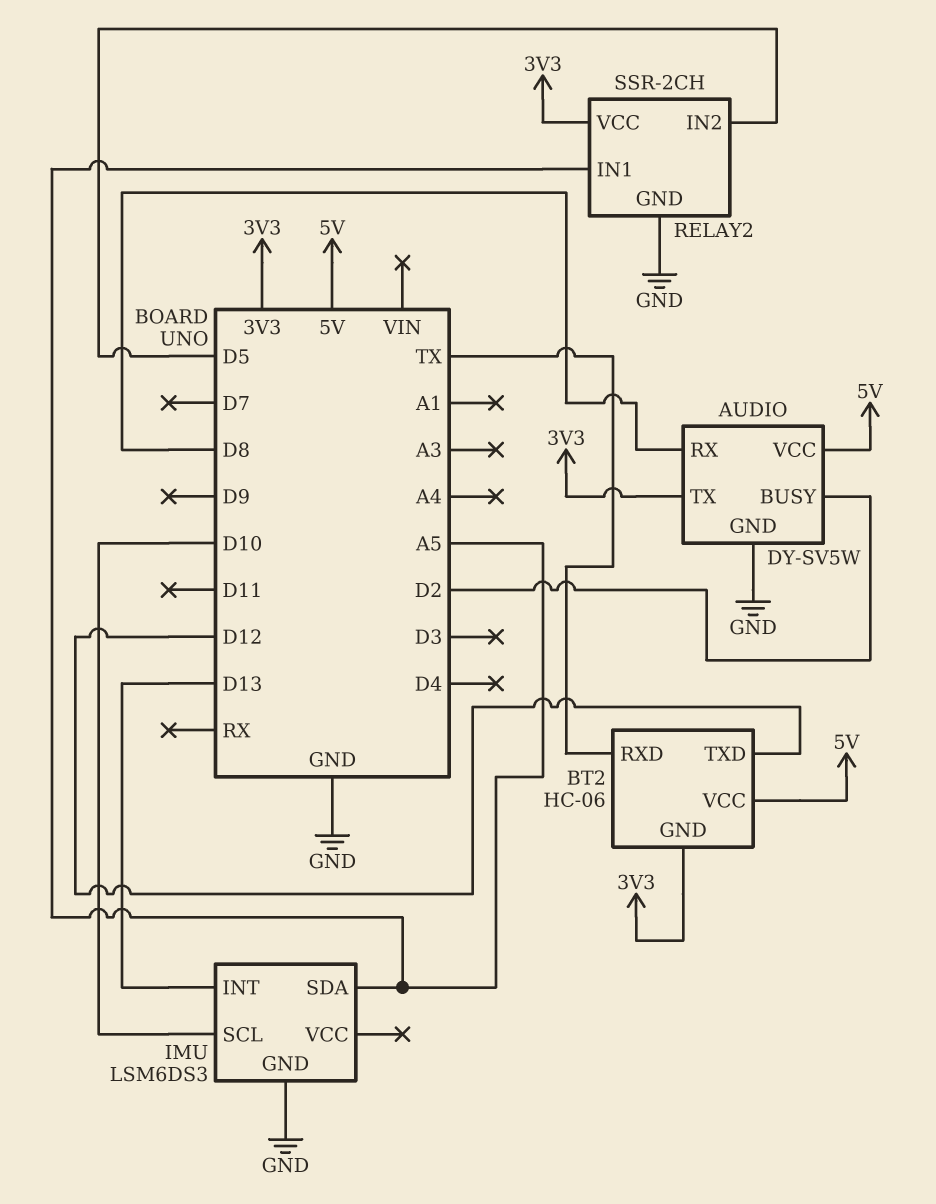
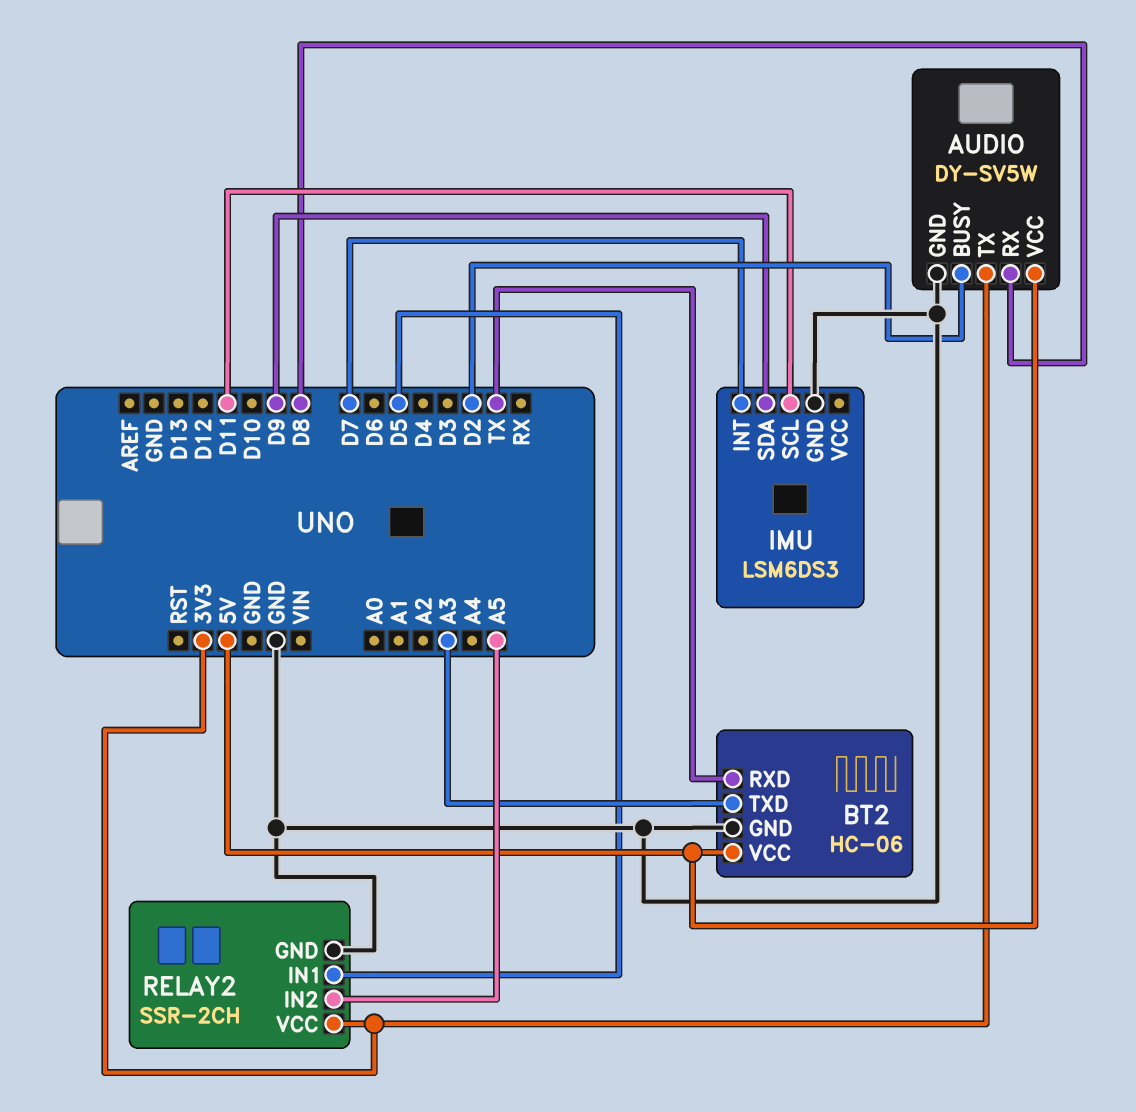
BT2 pin GND: 3V3 -> GND
BT2 pin TXD: D12 -> A3
IMU pin INT: D13 -> D7
IMU pin SCL: D10 -> D11
IMU pin SDA: A5 -> D9
RELAY2 pin IN1: A5 -> D5
RELAY2 pin IN2: D5 -> A5

